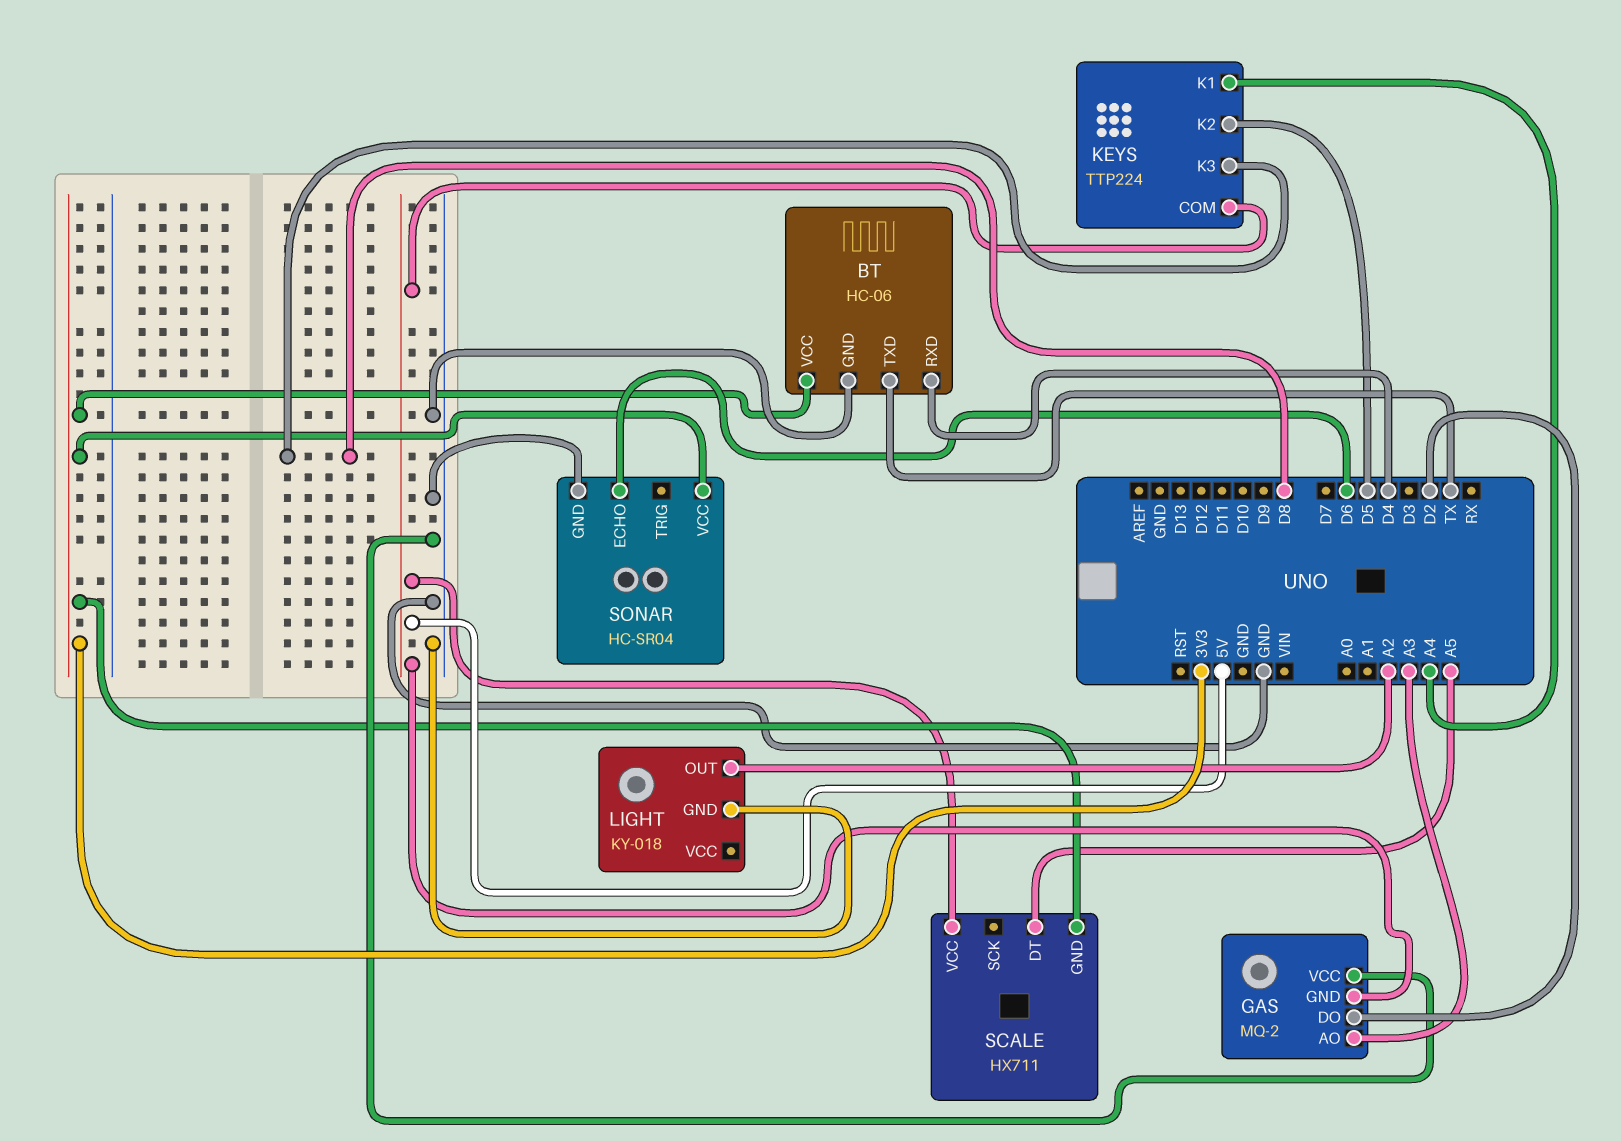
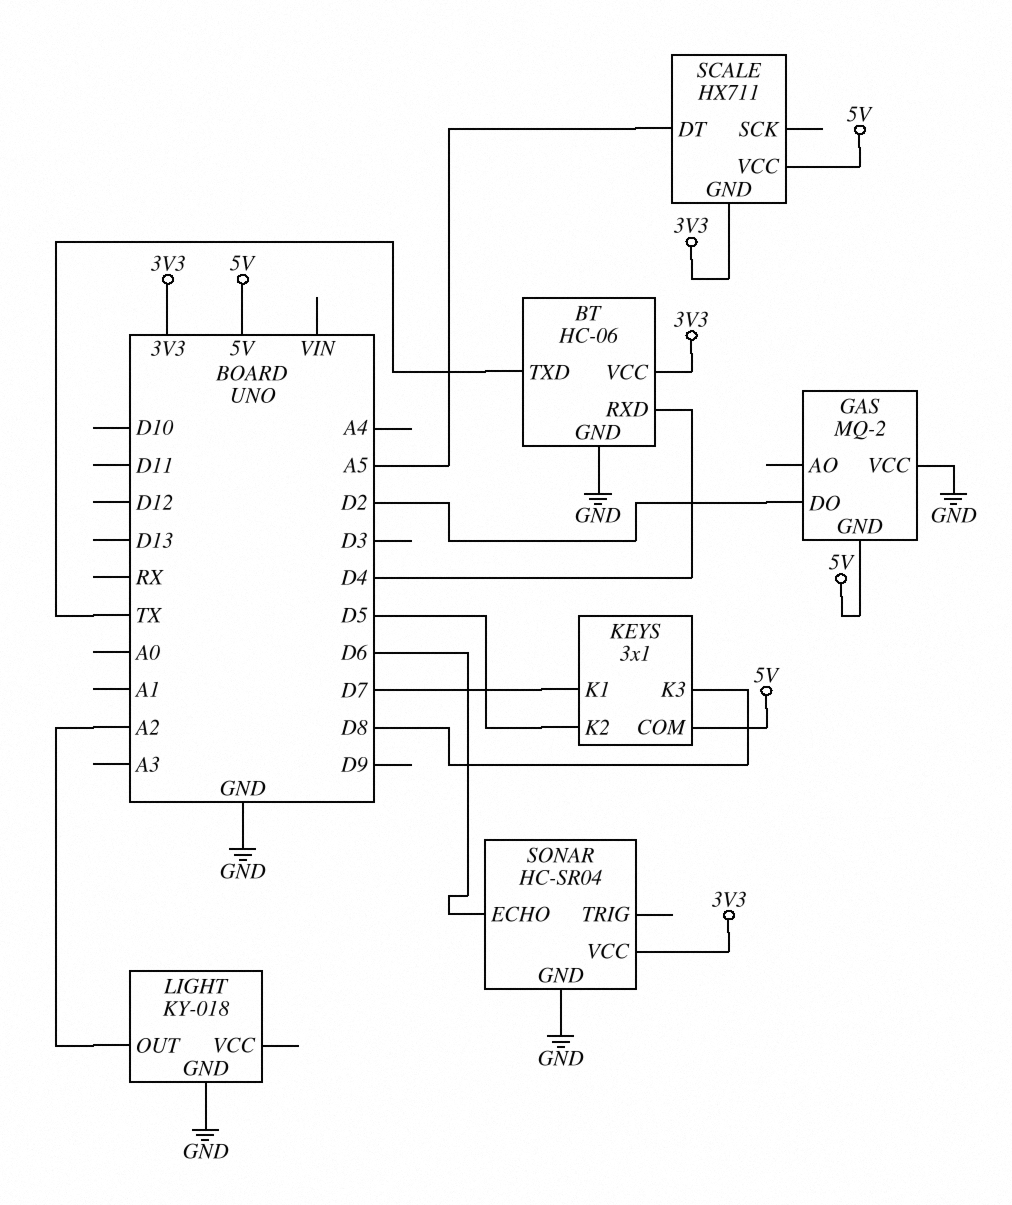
GAS pin AO: A3 -> none
KEYS: TTP224 -> 3x1
KEYS pin K1: A4 -> D7

